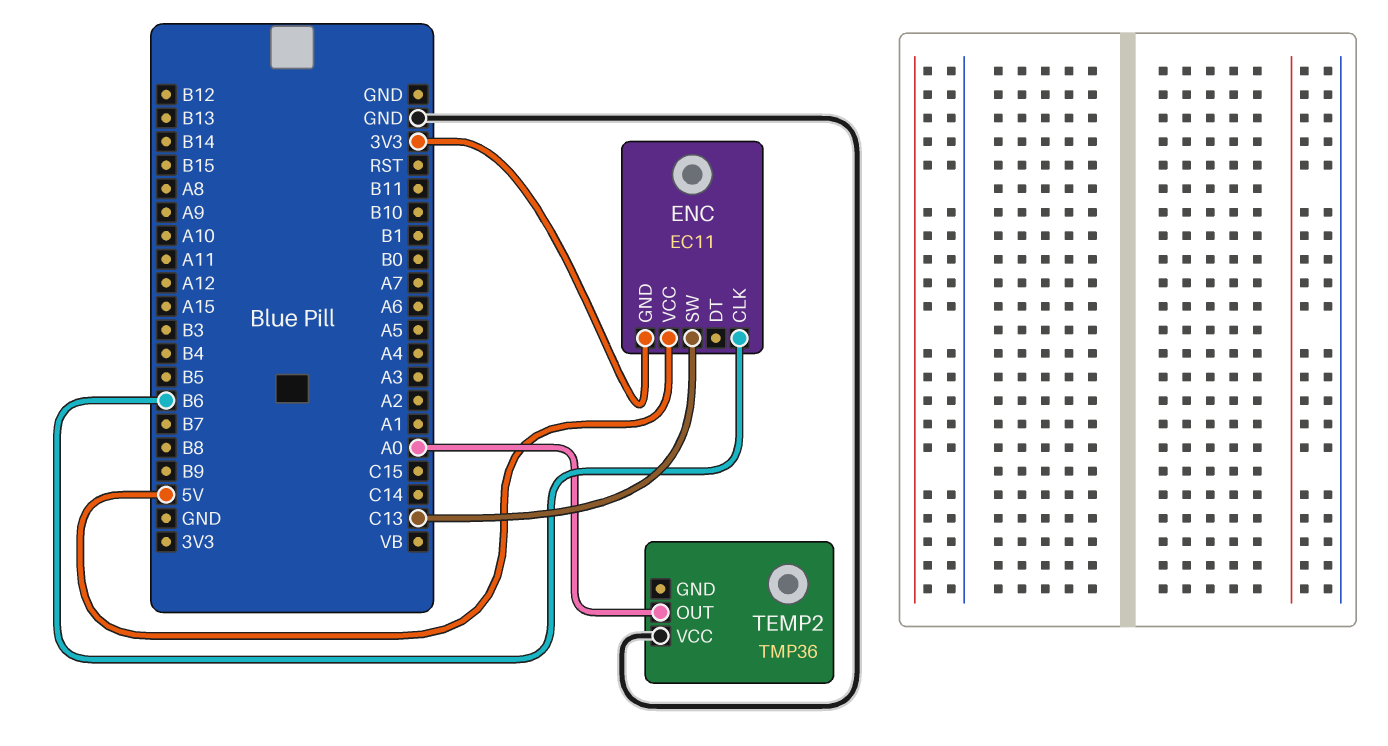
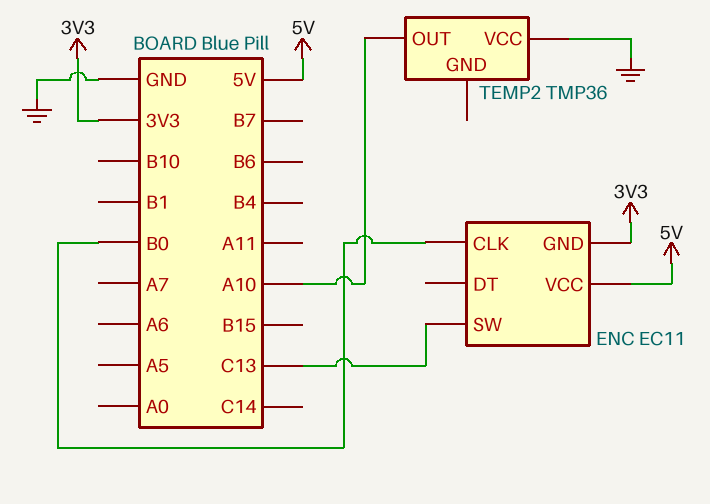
ENC pin CLK: B6 -> B0
TEMP2 pin OUT: A0 -> A10

